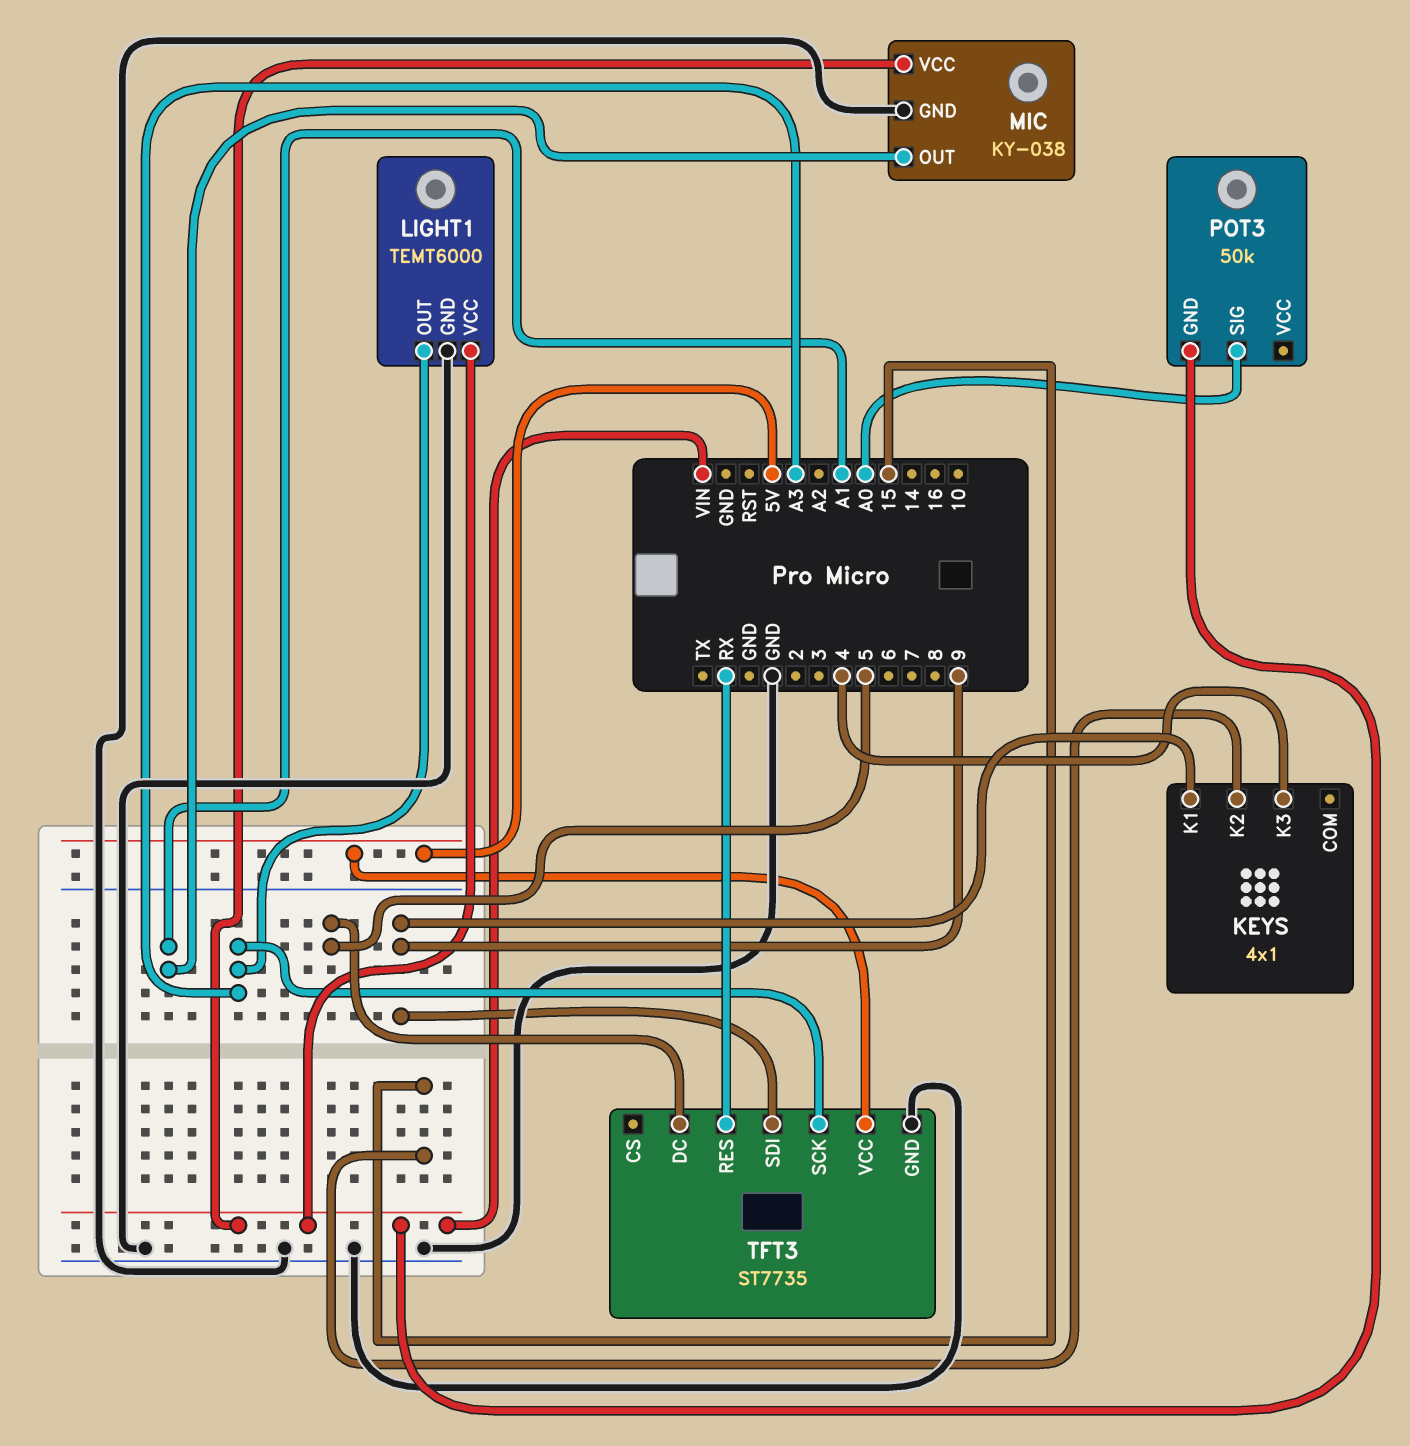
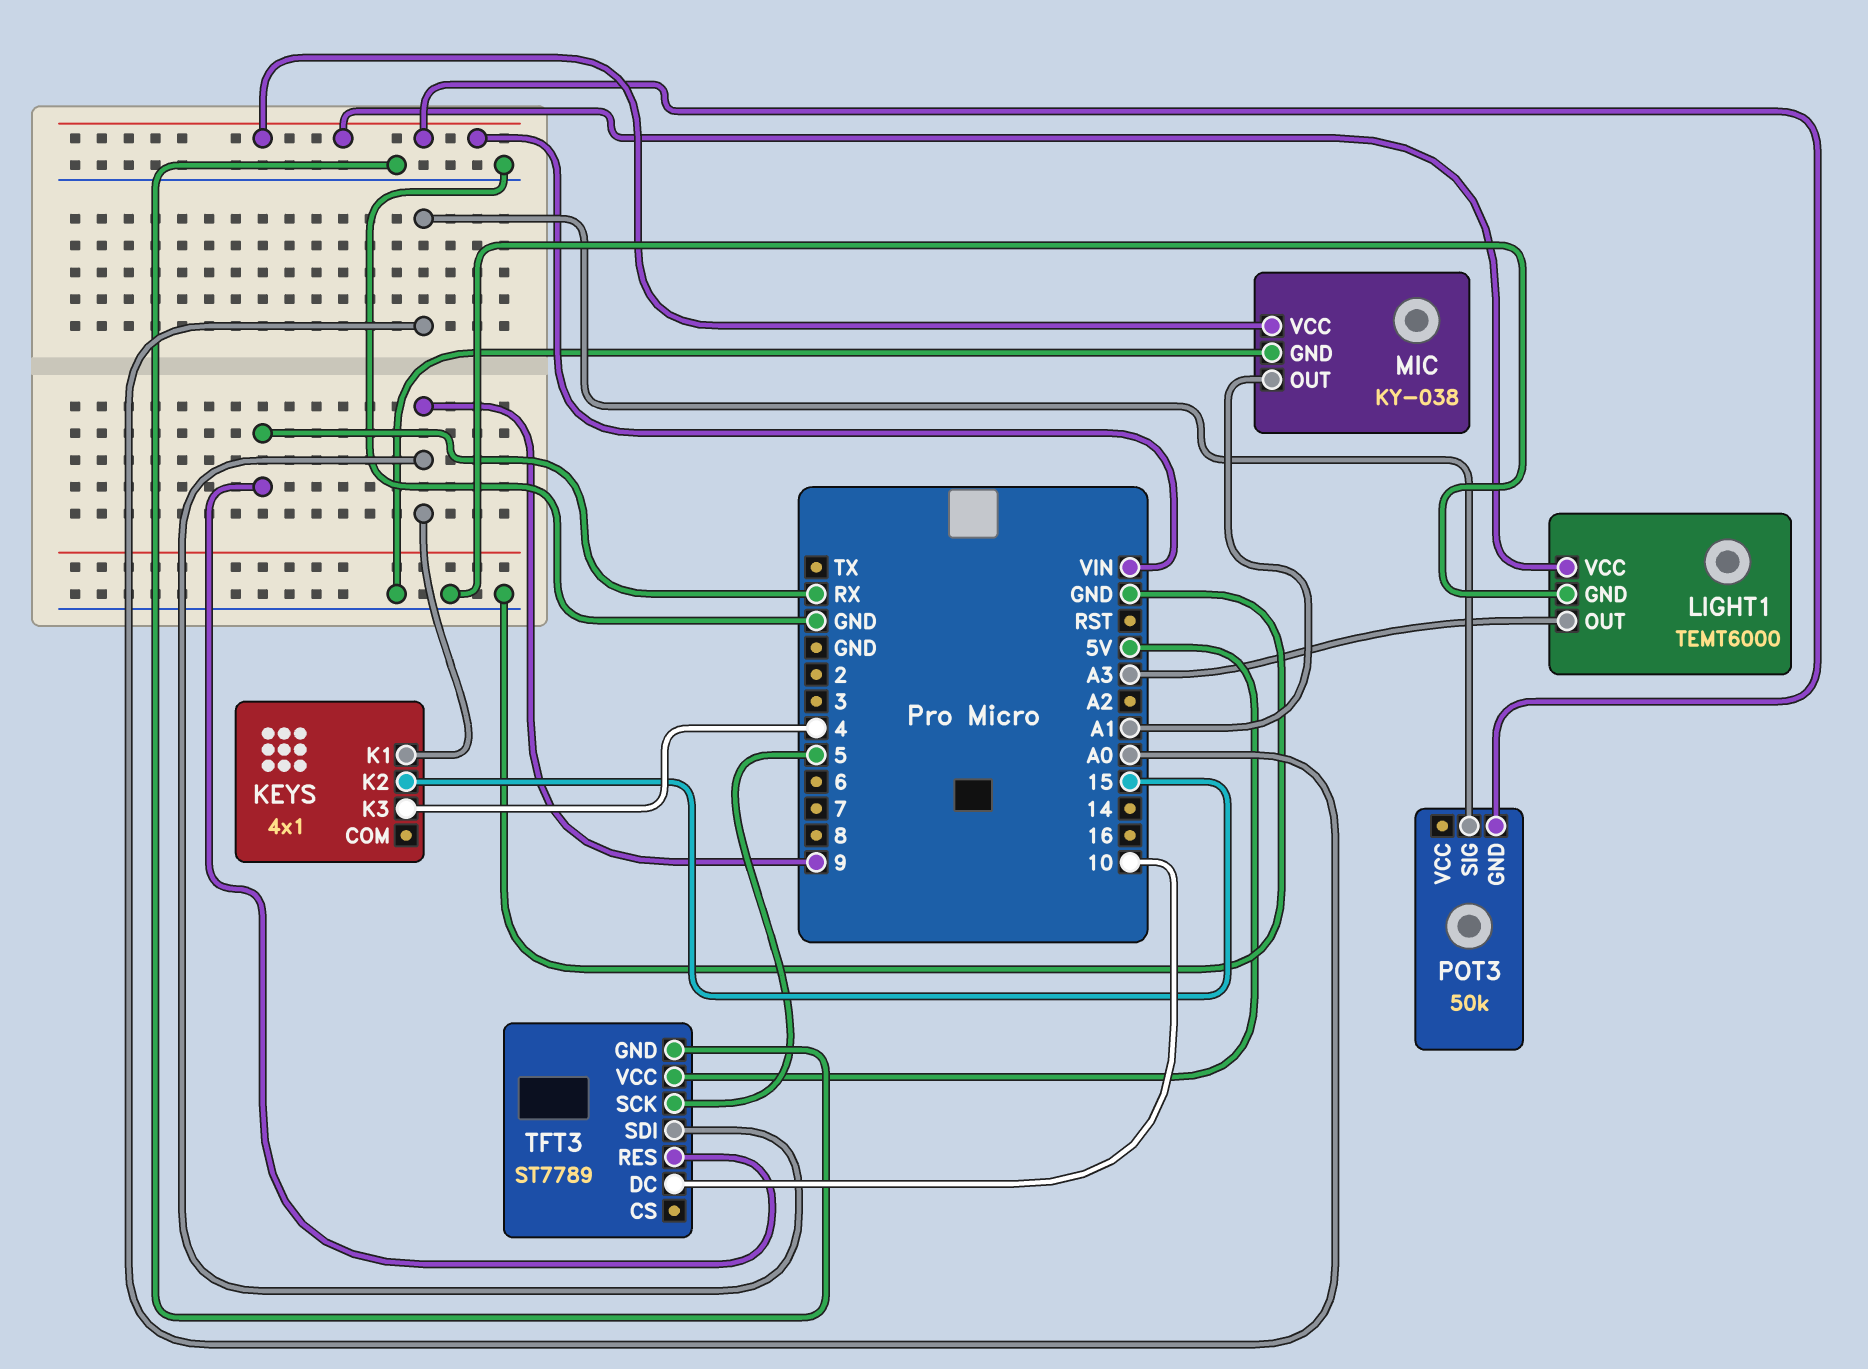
TFT3: ST7735 -> ST7789
TFT3 pin DC: 5 -> 10
TFT3 pin SCK: A3 -> 5

